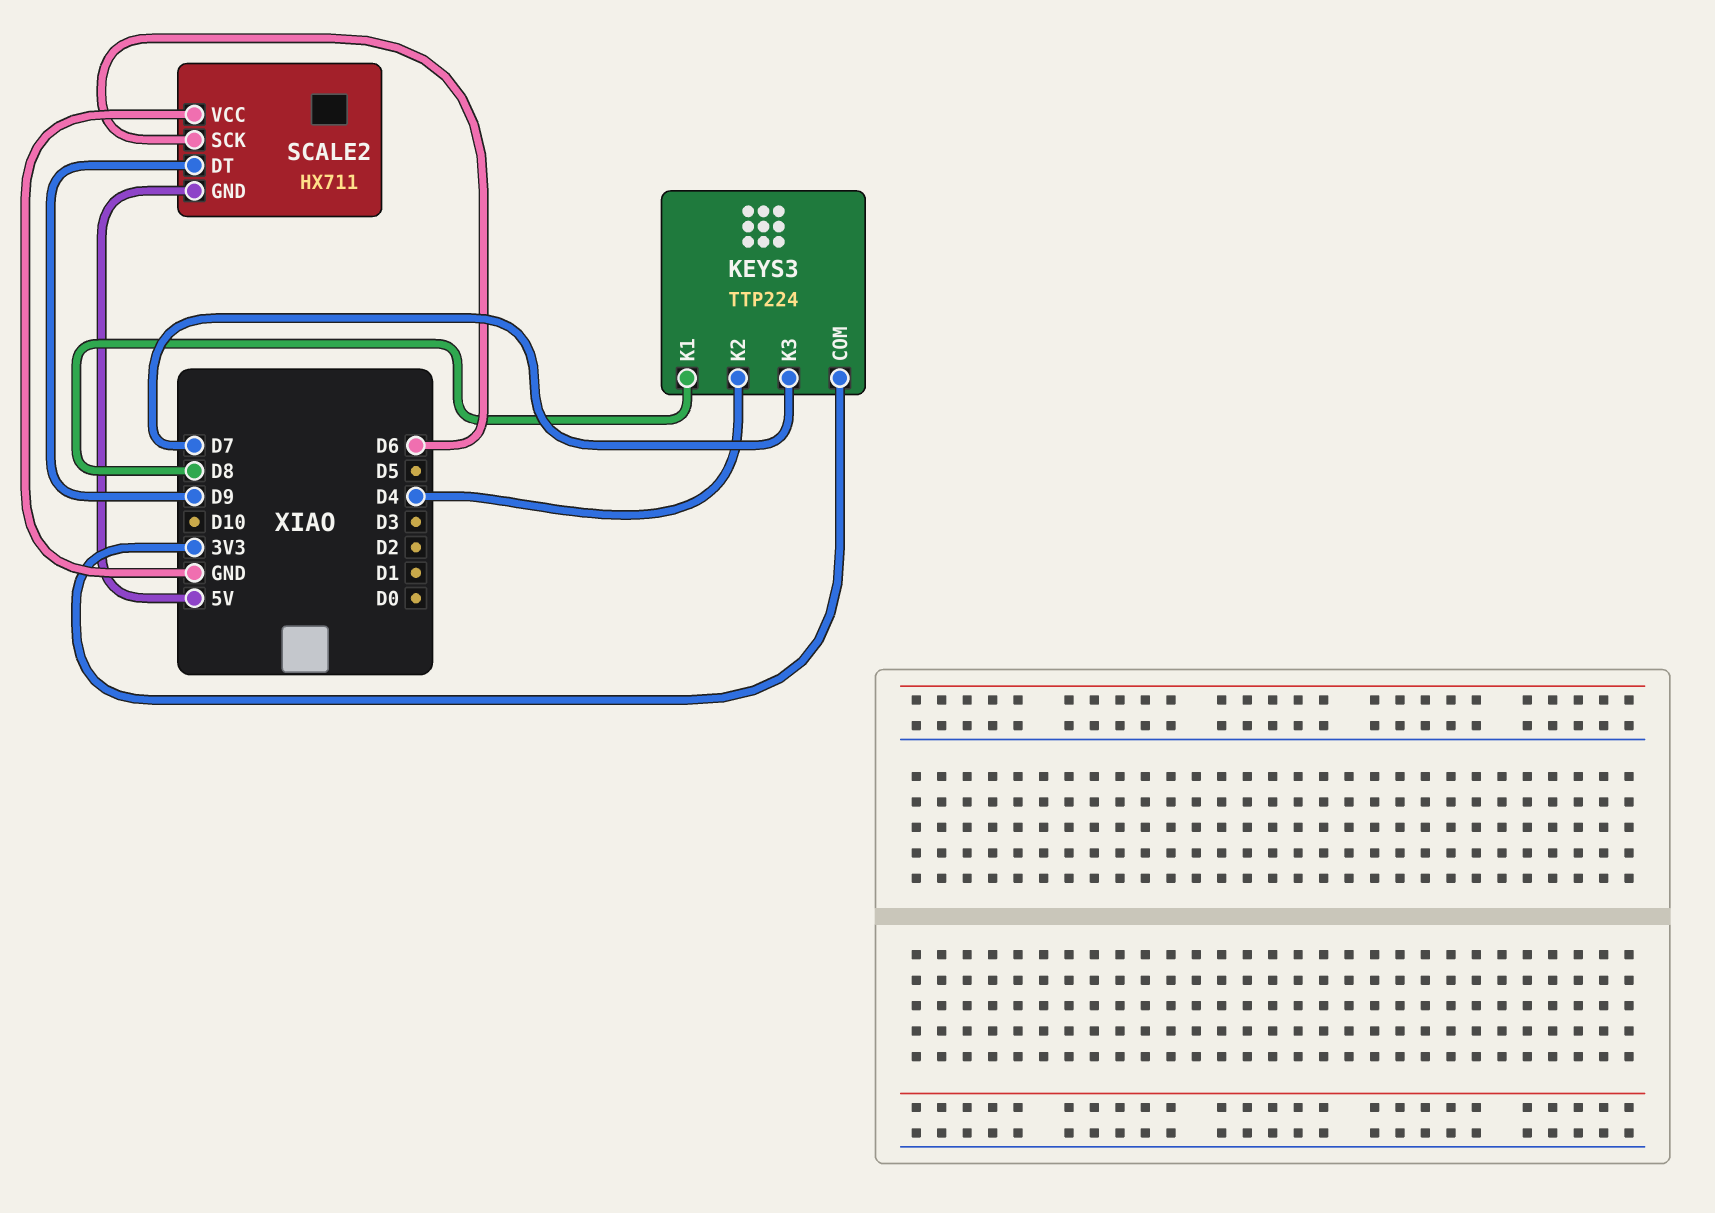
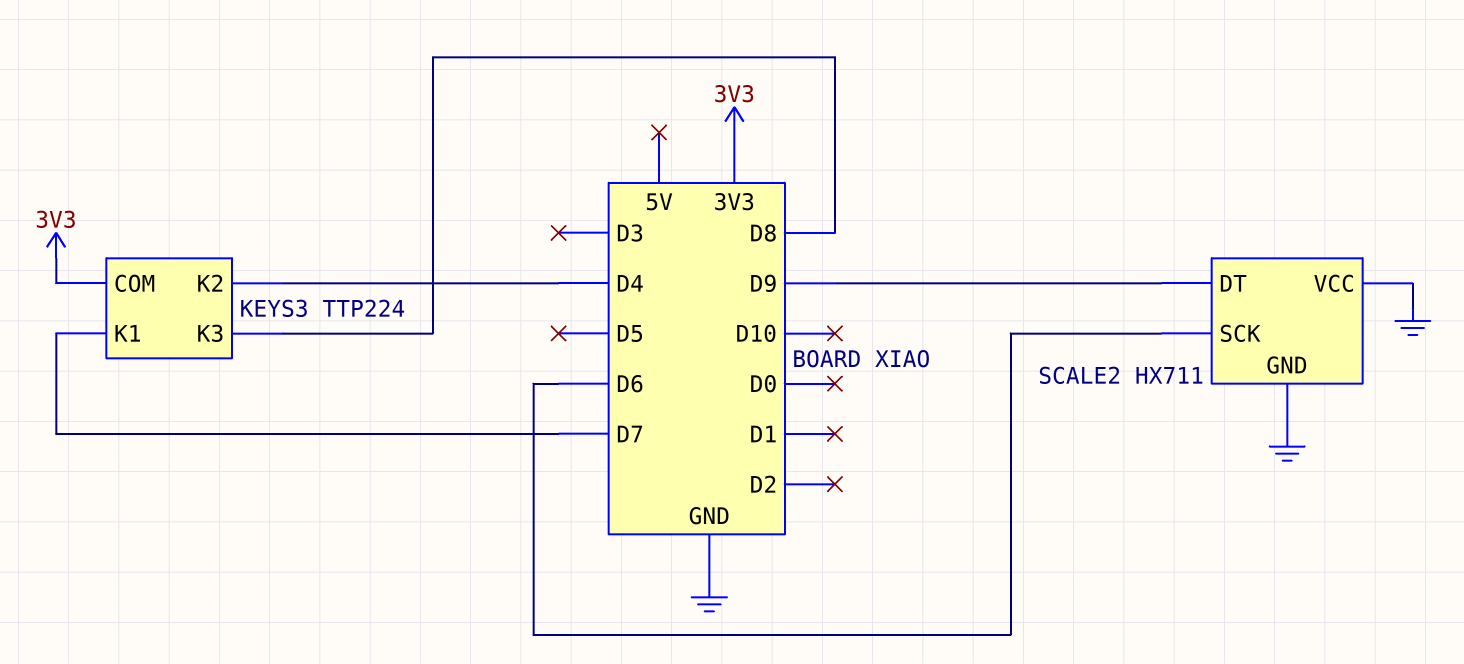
KEYS3 pin K1: D8 -> D7
KEYS3 pin K3: D7 -> D8
SCALE2 pin GND: 5V -> GND

